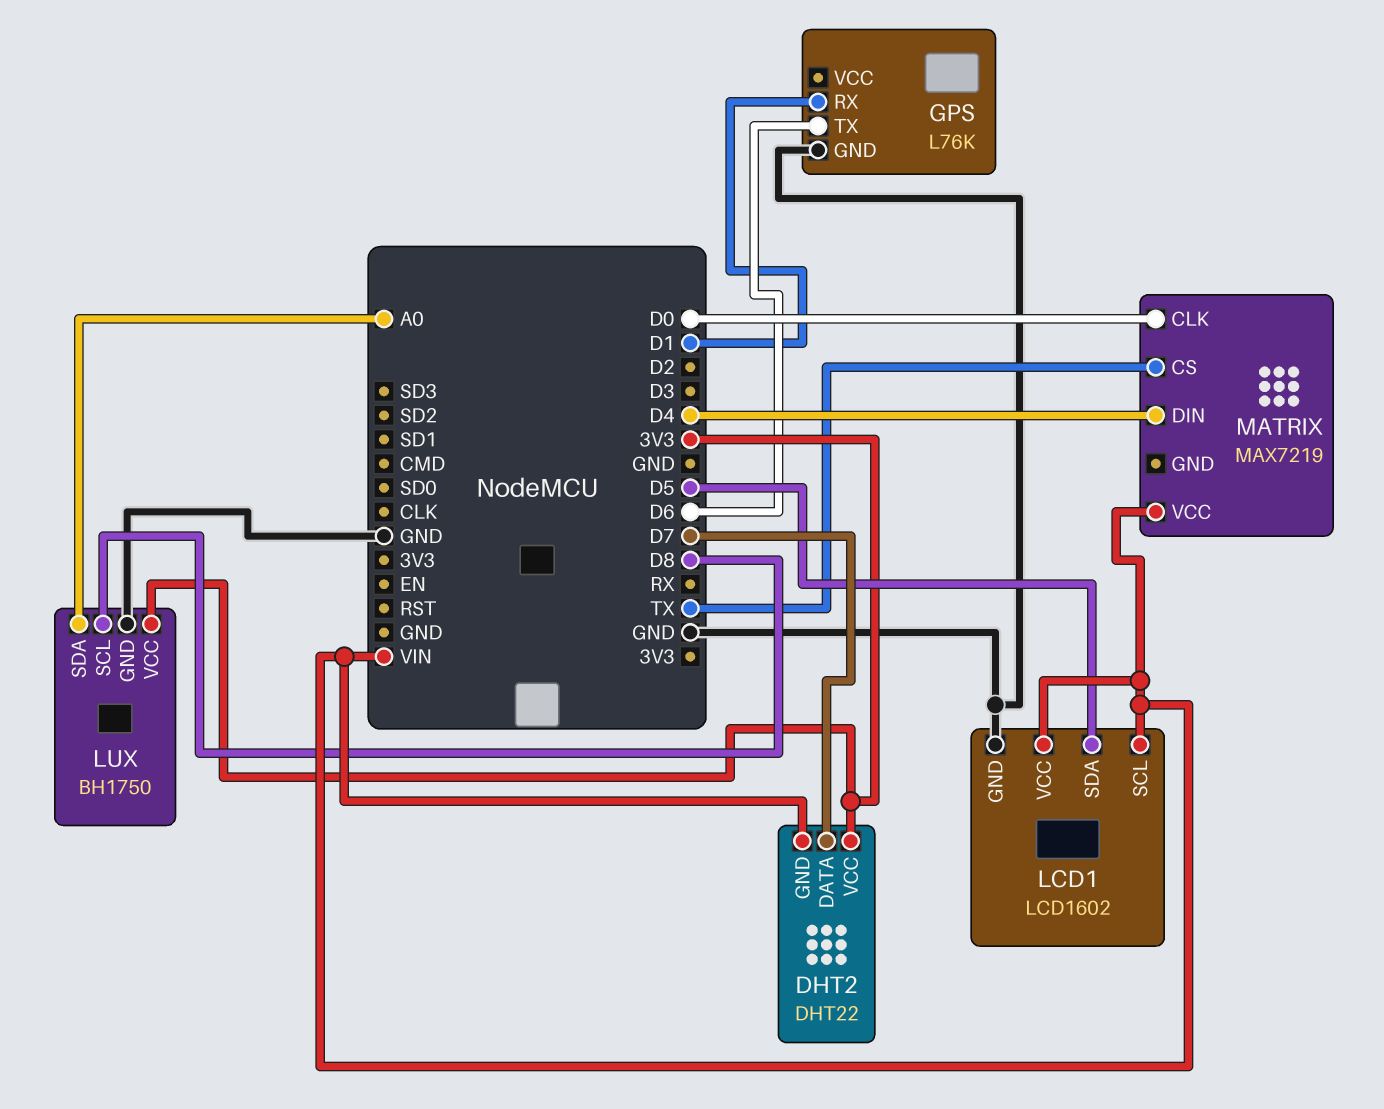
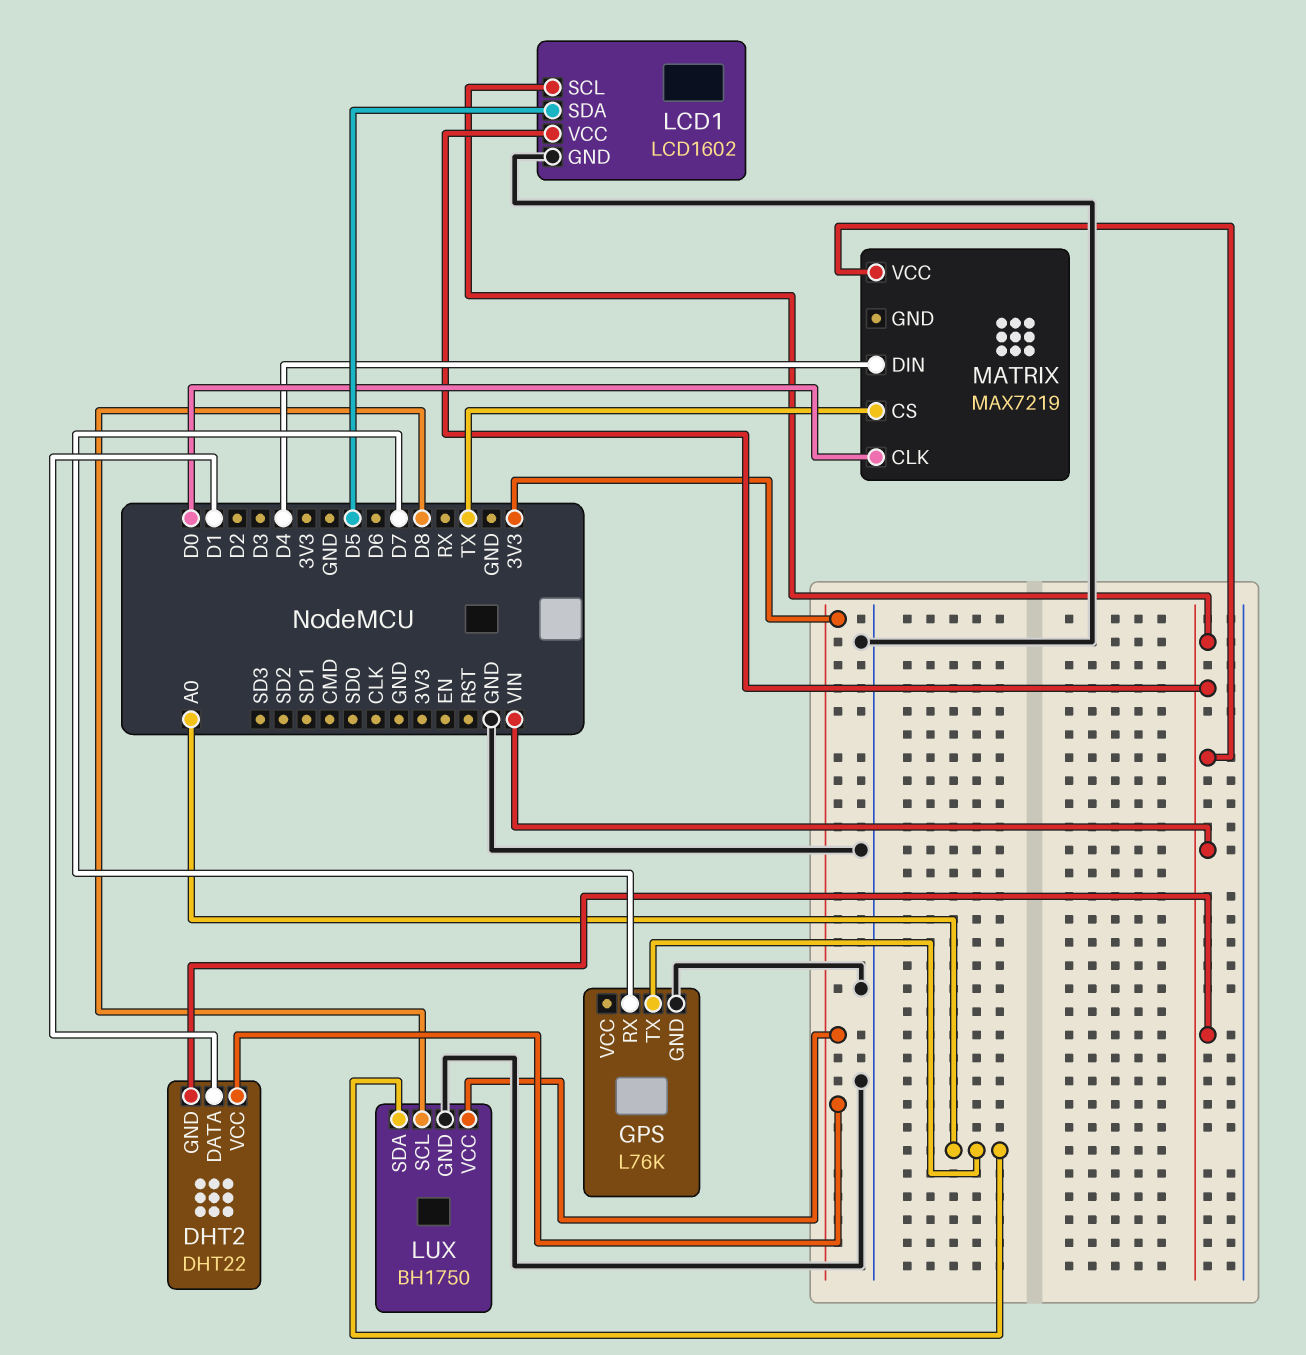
DHT2 pin DATA: D7 -> D1
GPS pin RX: D1 -> D7
GPS pin TX: D6 -> A0

